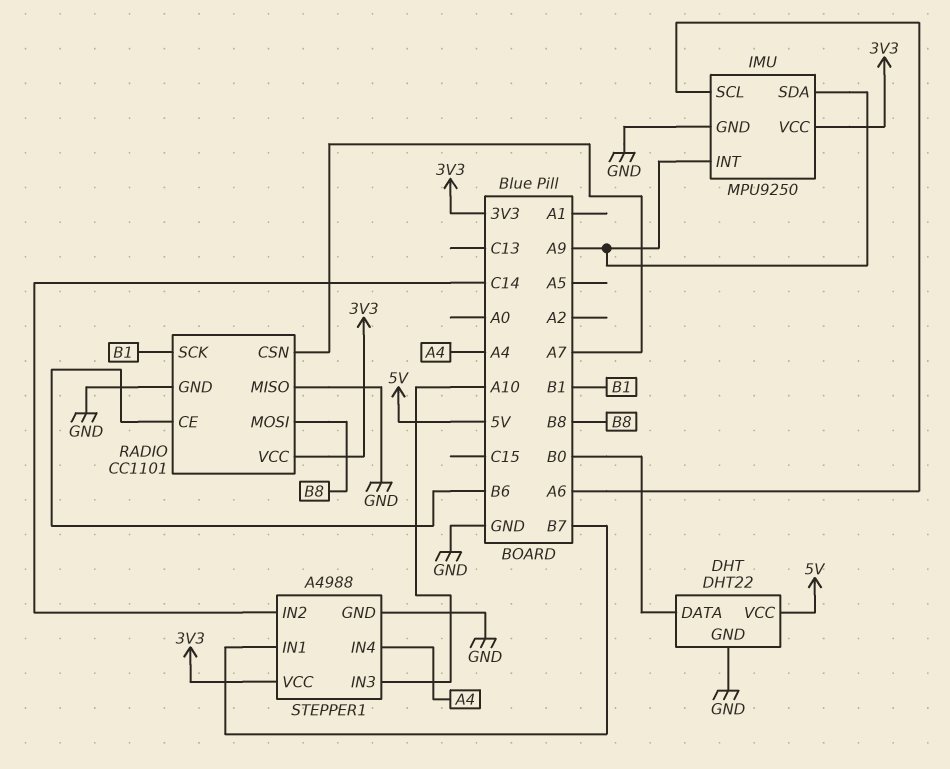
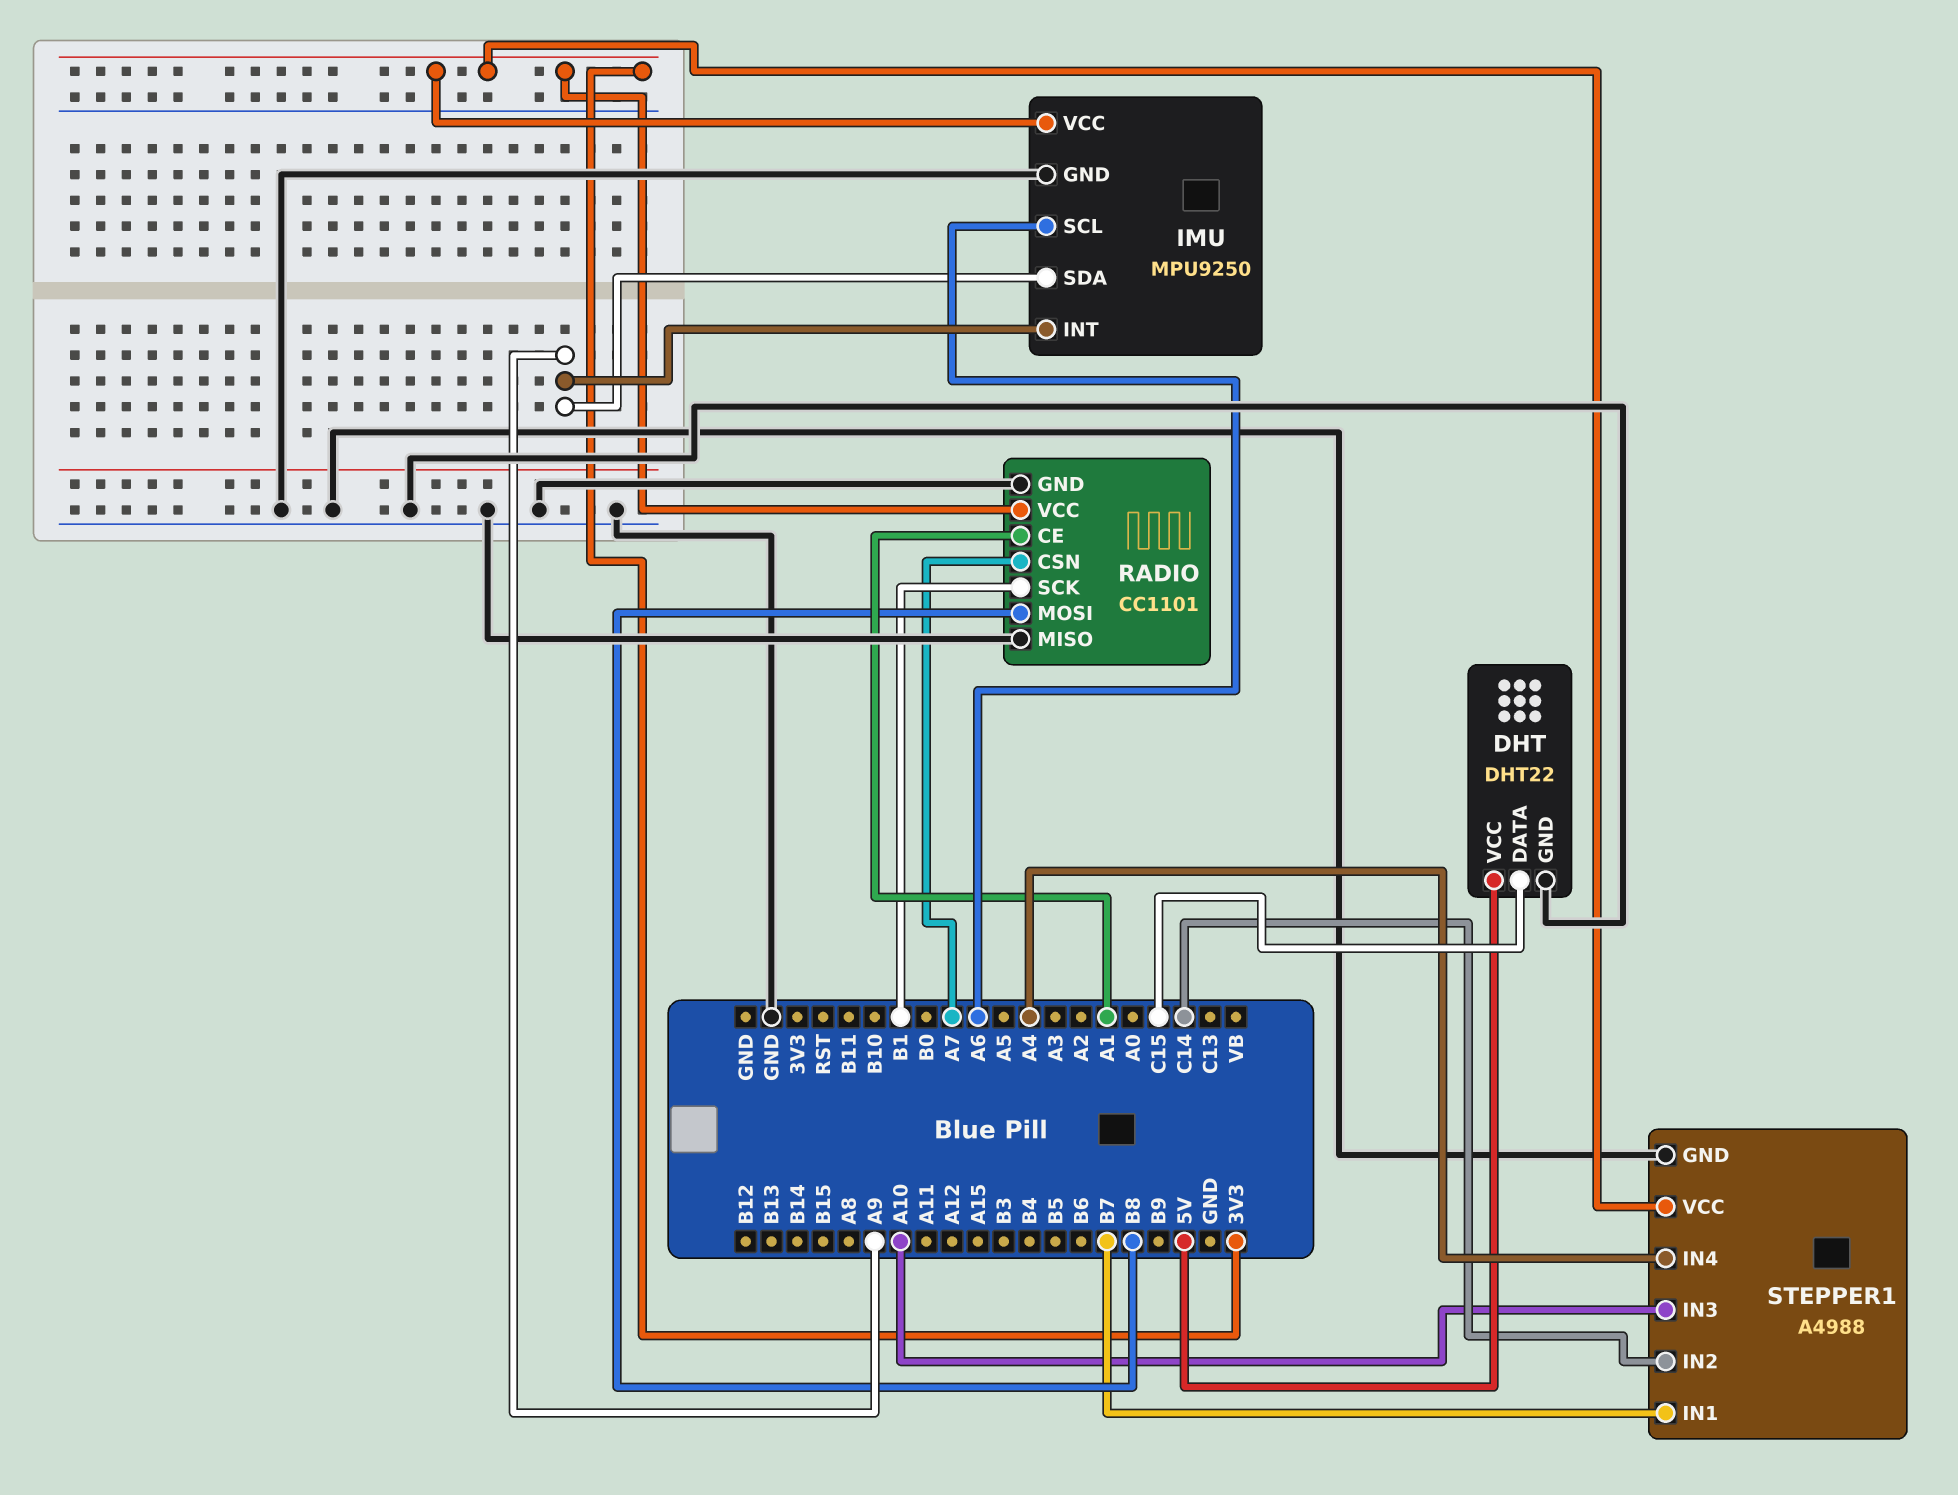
DHT pin DATA: B0 -> C15
RADIO pin CE: B6 -> A1

